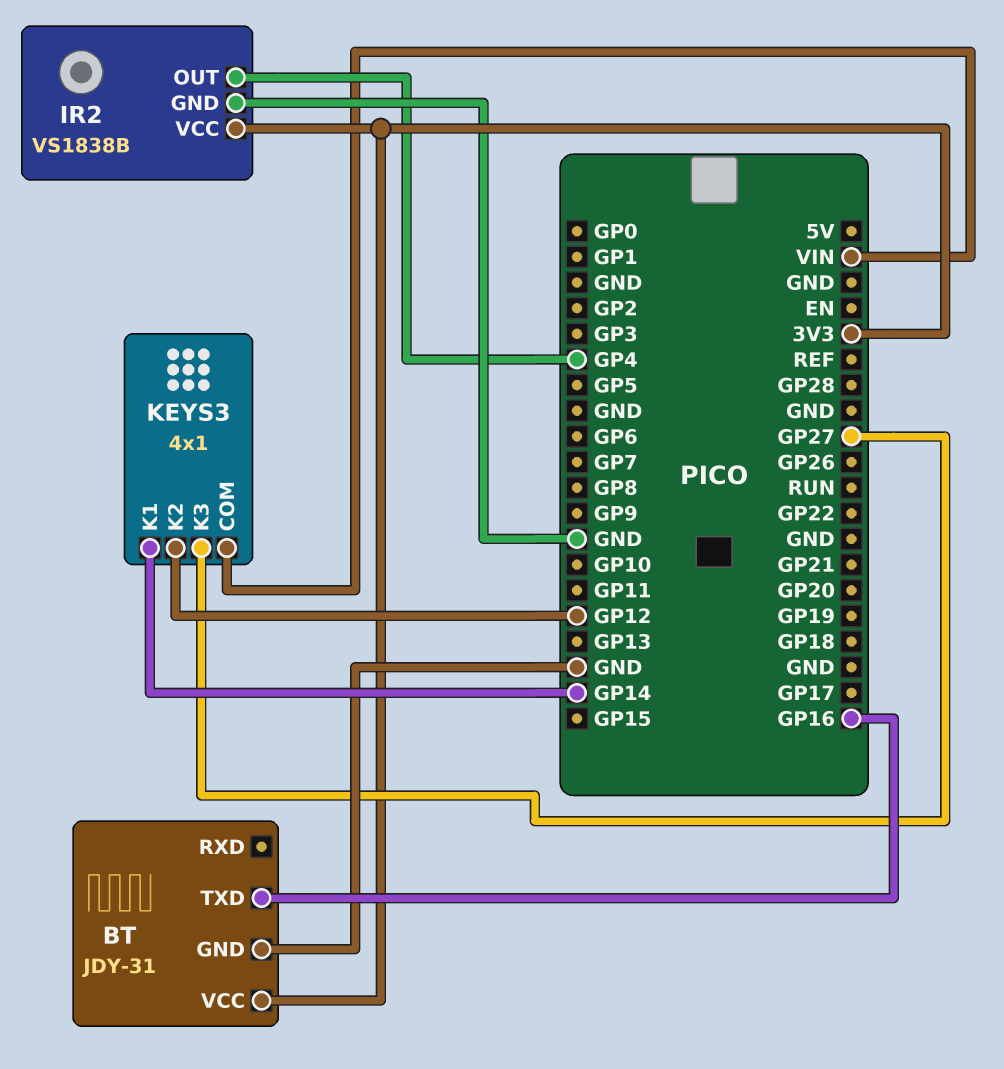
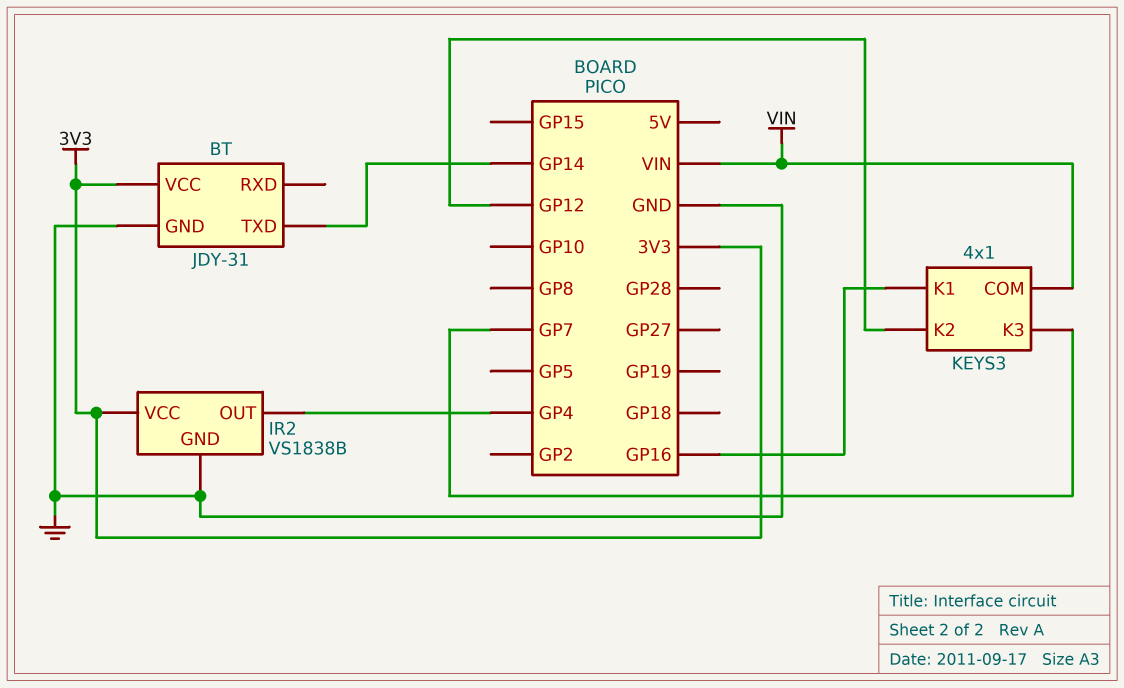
BT pin TXD: GP16 -> GP14
KEYS3 pin K1: GP14 -> GP16
KEYS3 pin K3: GP27 -> GP7

